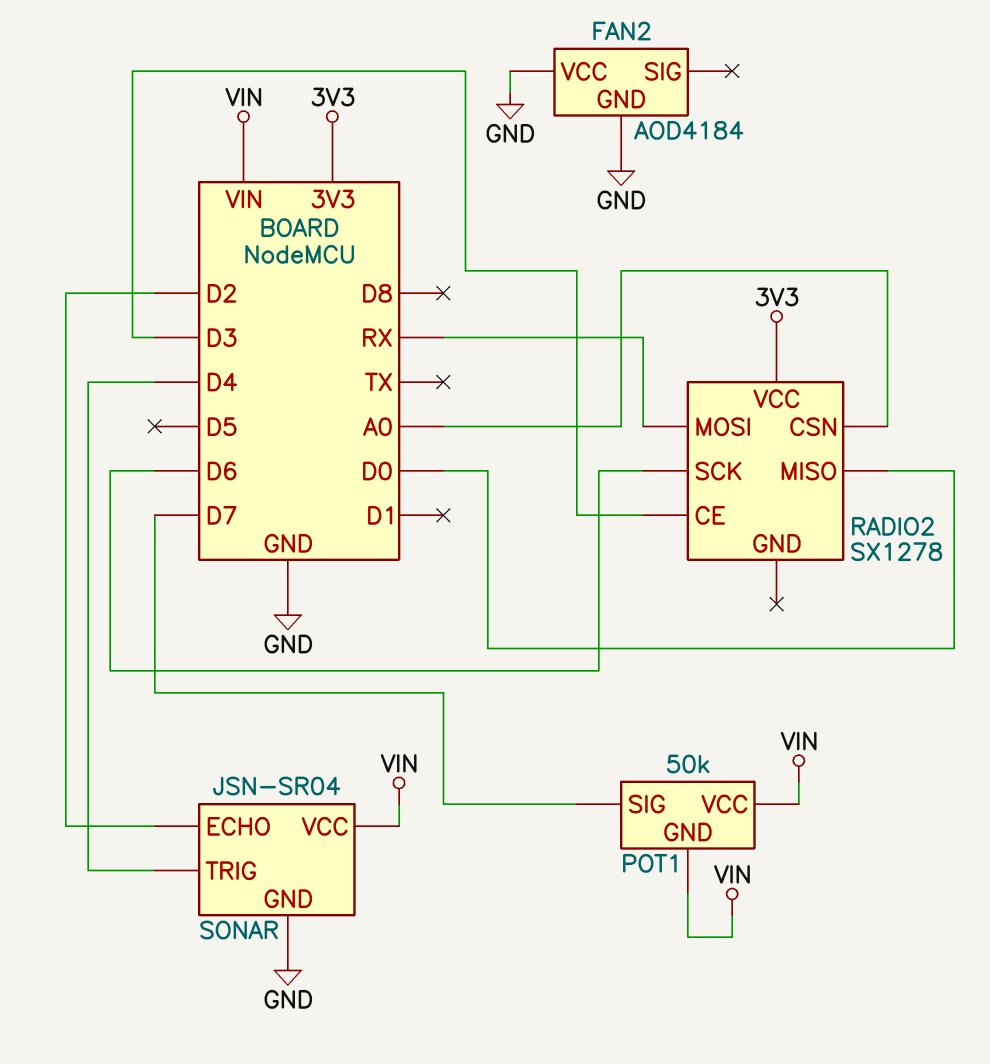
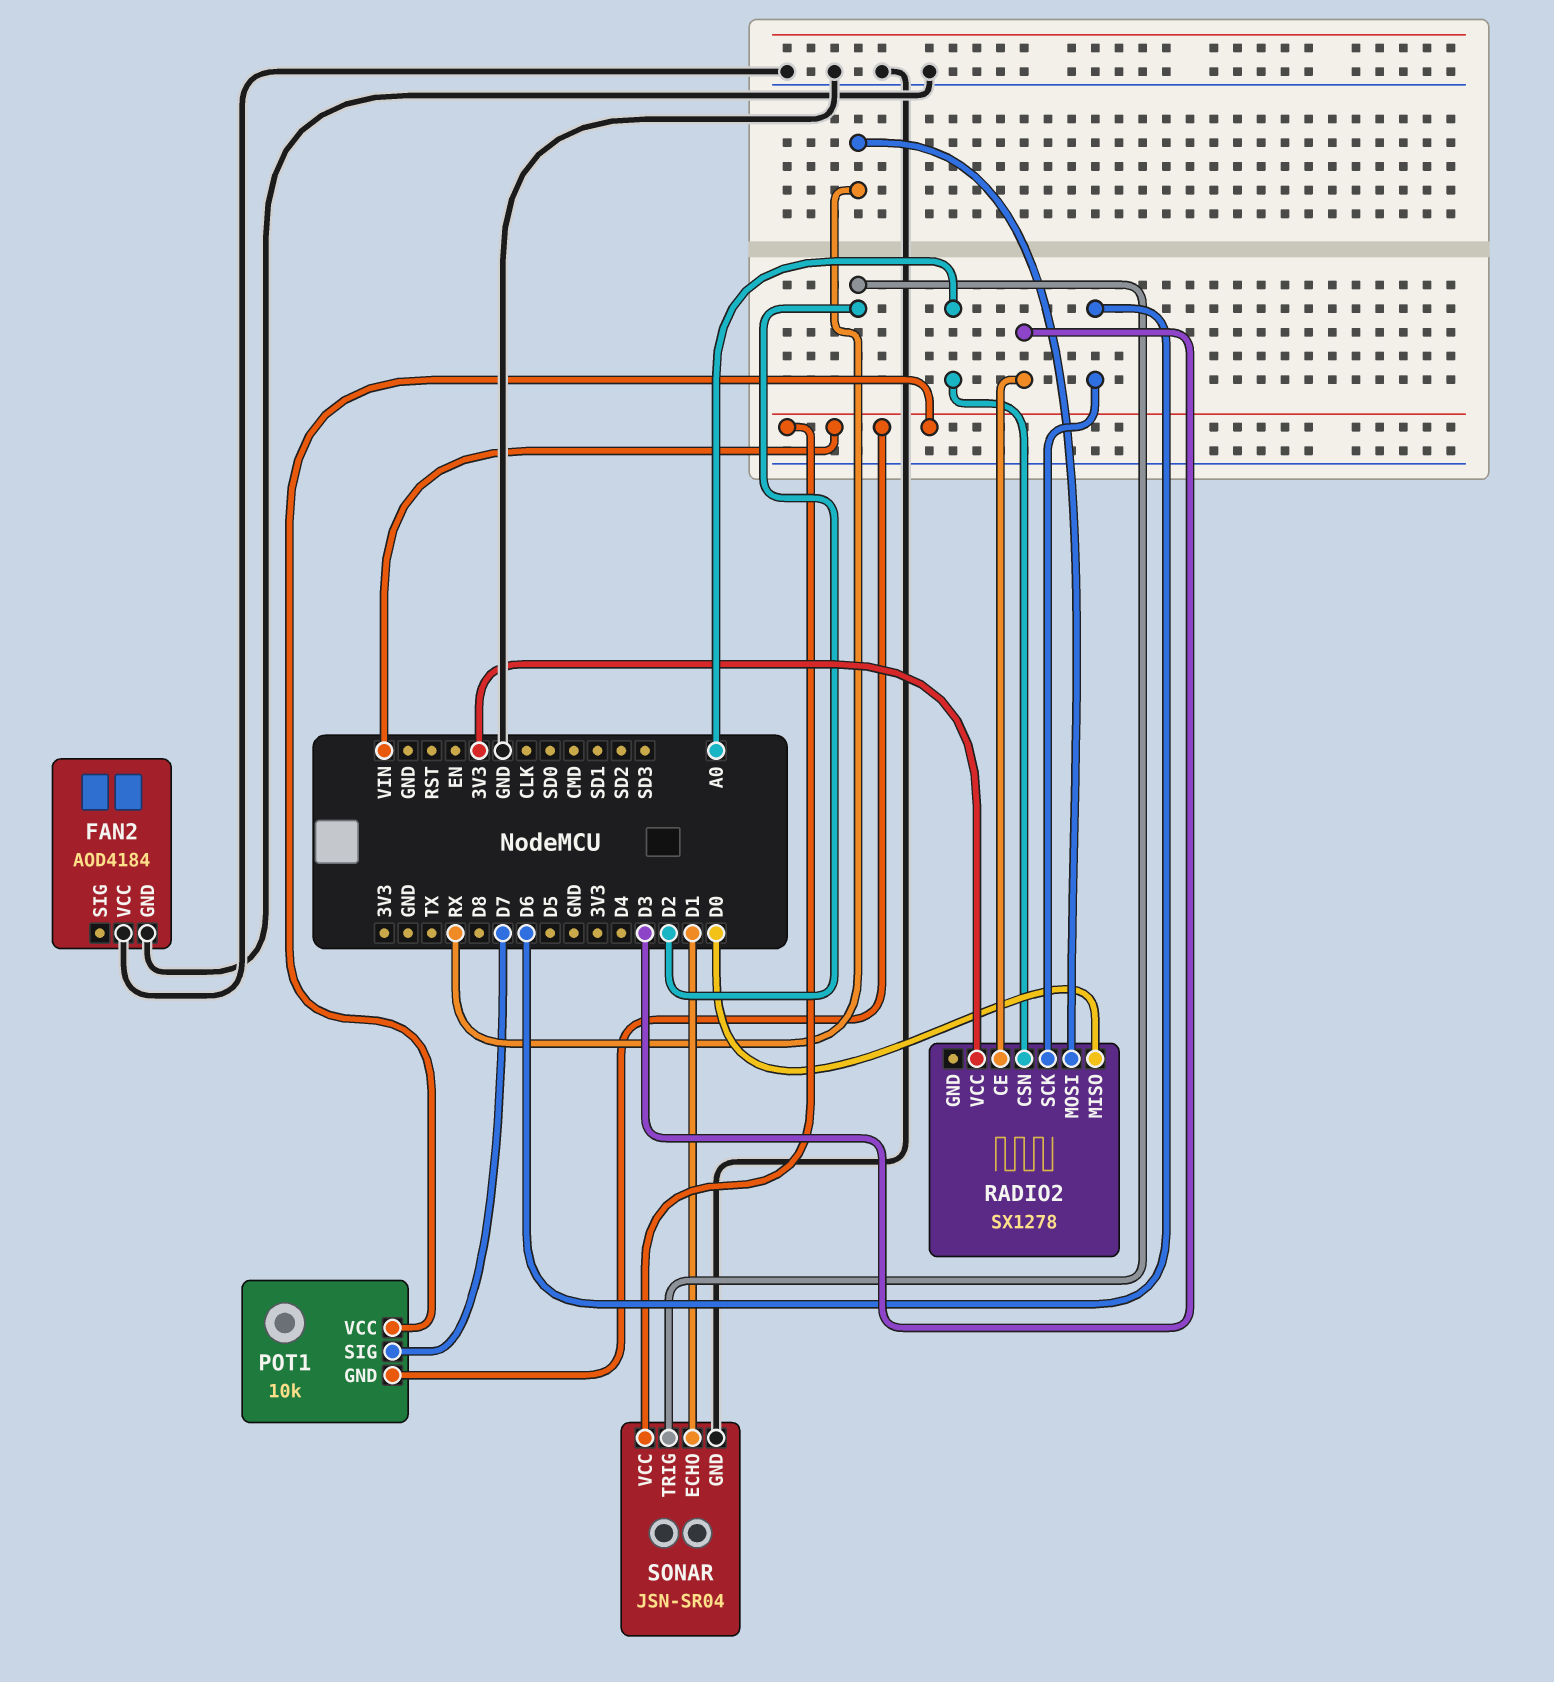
POT1: 50k -> 10k
SONAR pin ECHO: D2 -> D1
SONAR pin TRIG: D4 -> D2

